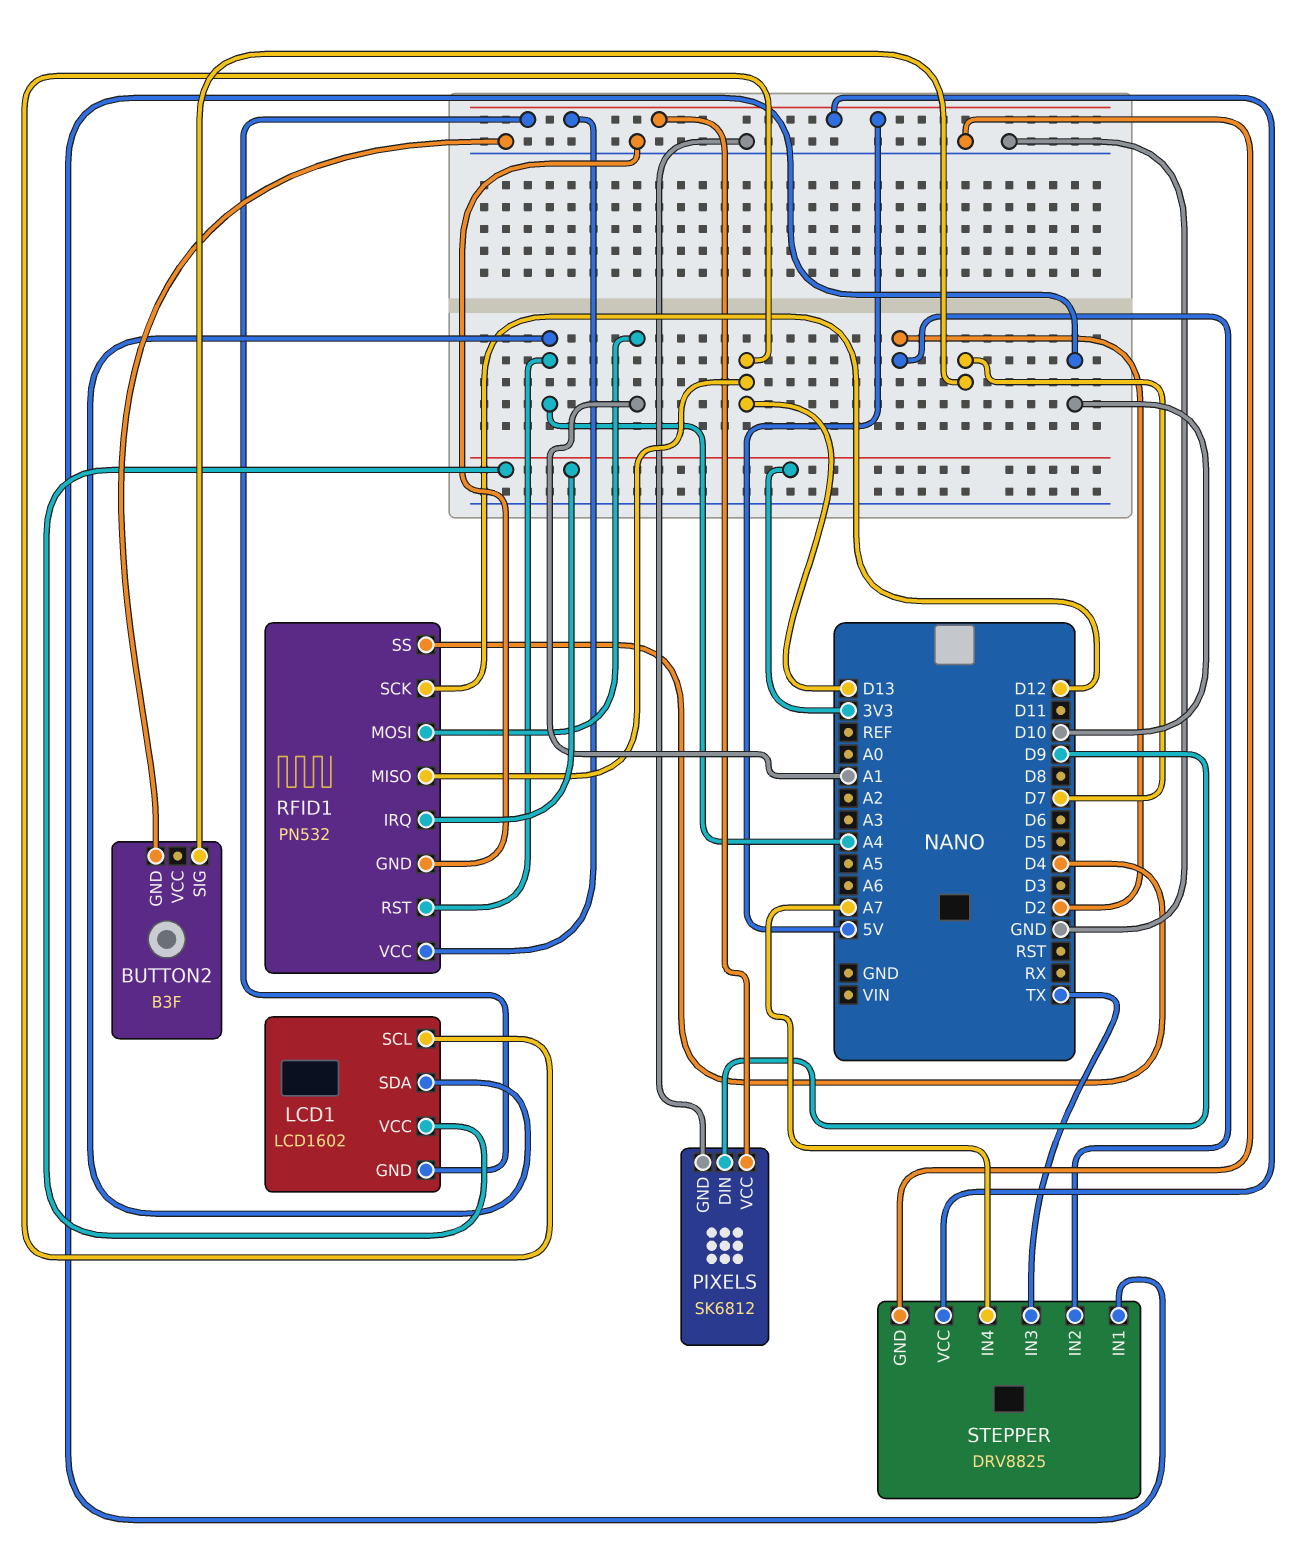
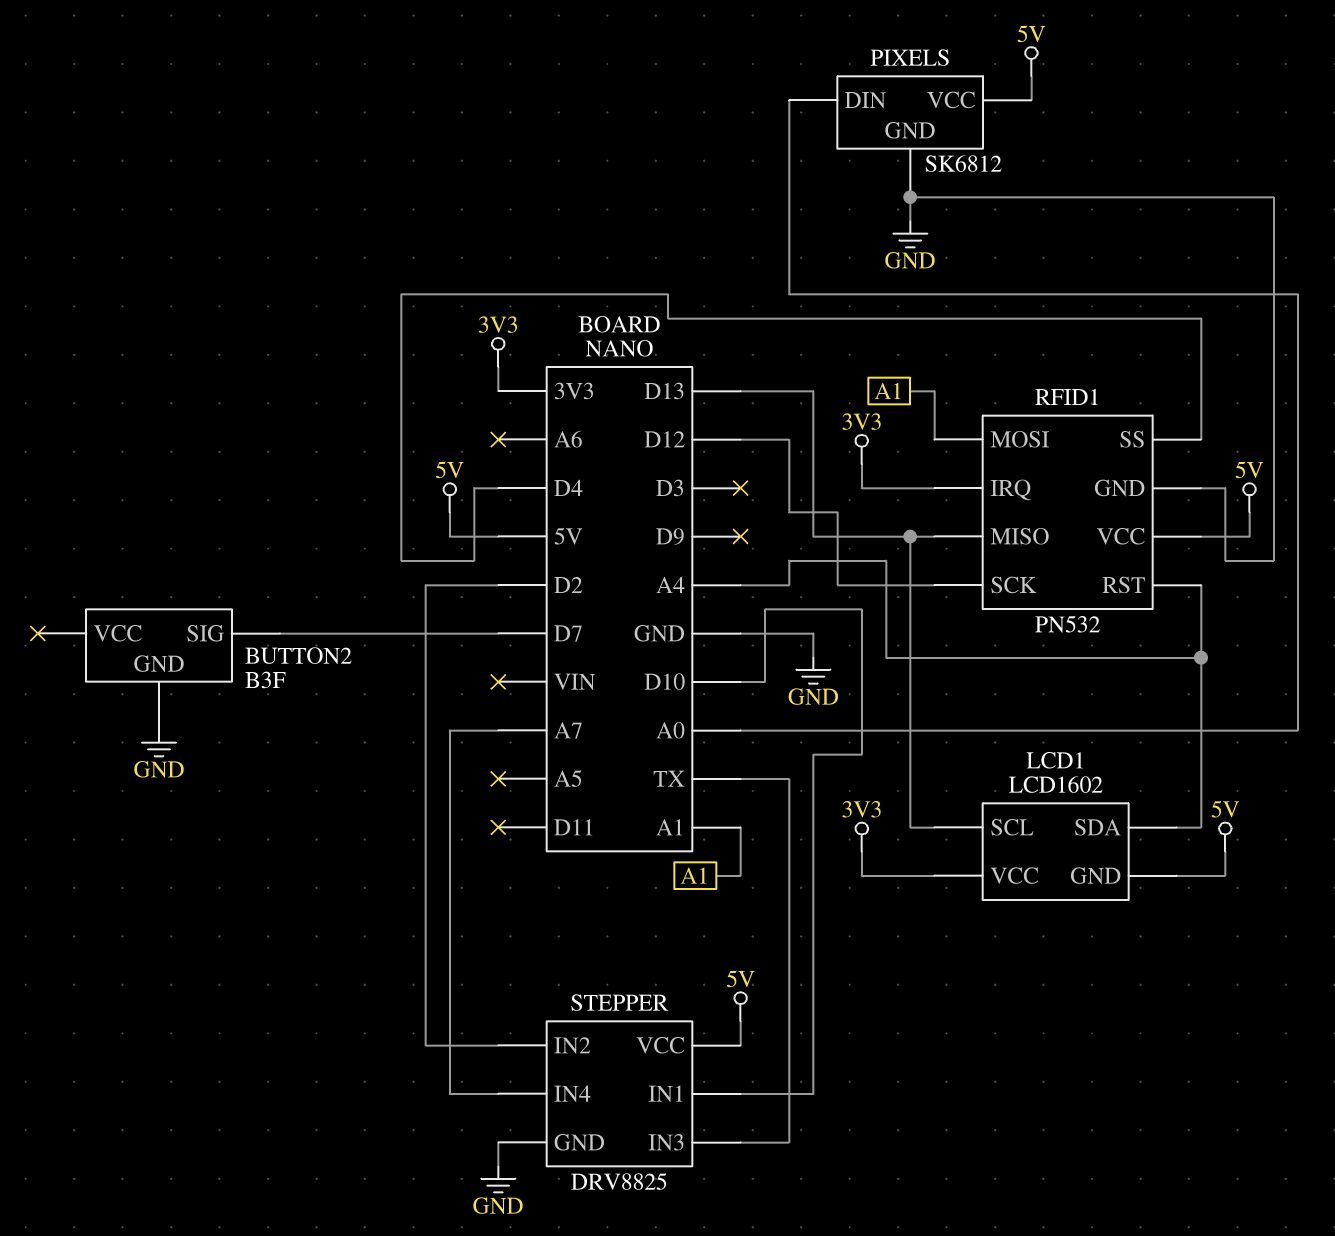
PIXELS pin DIN: D9 -> A0

